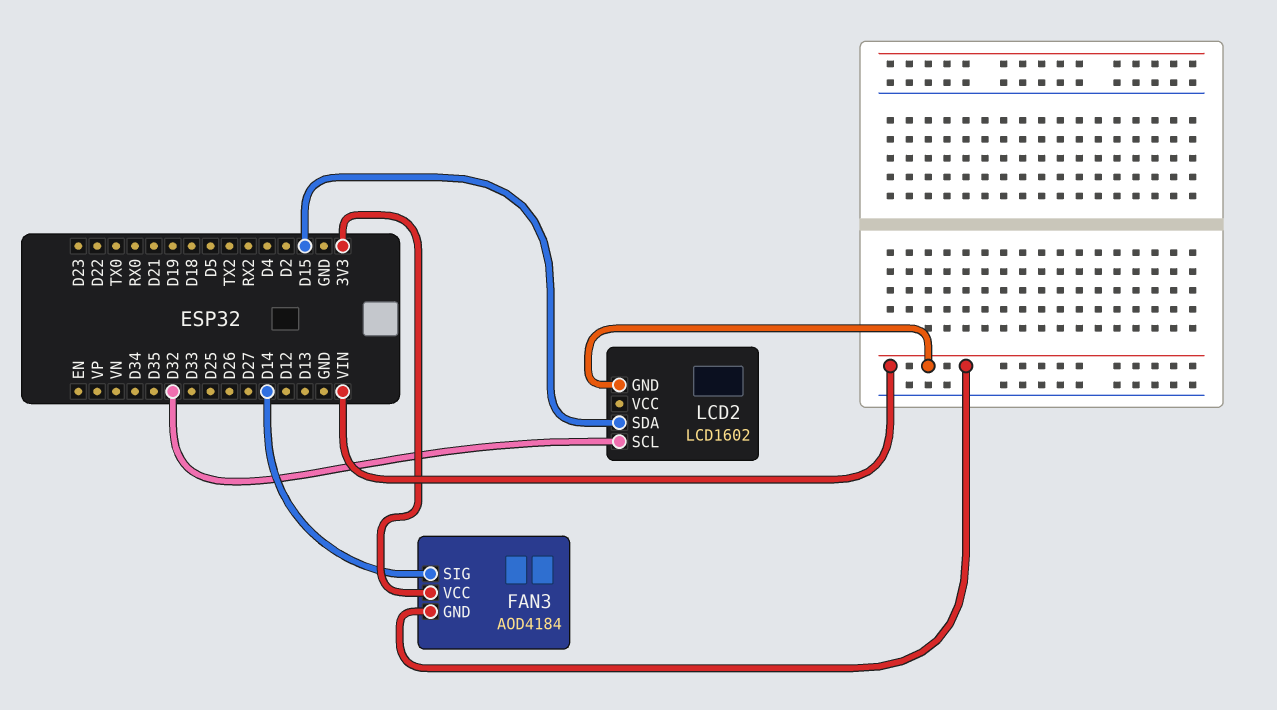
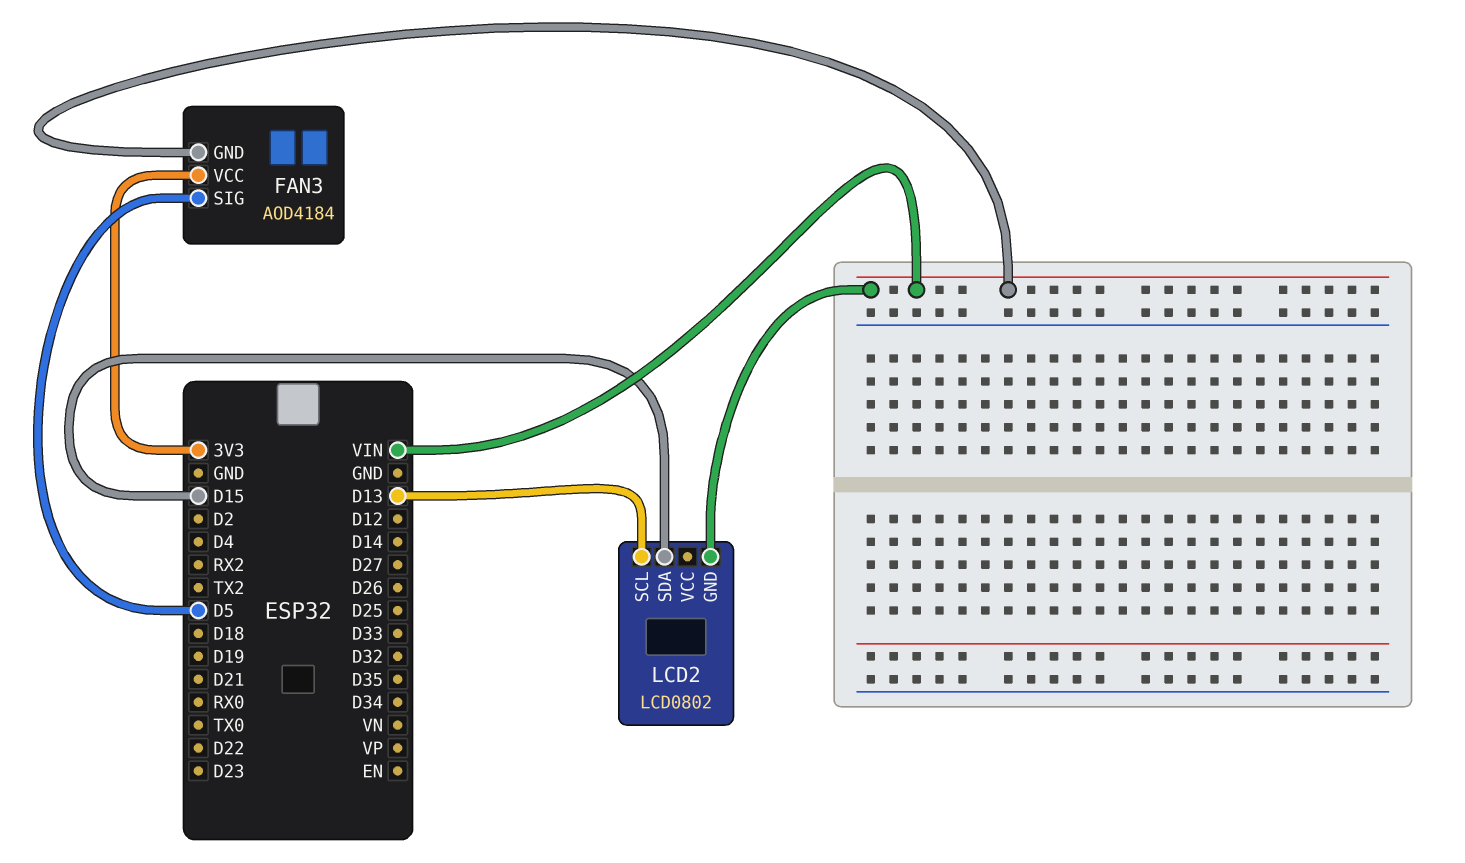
FAN3 pin SIG: D14 -> D5
LCD2: LCD1602 -> LCD0802
LCD2 pin SCL: D32 -> D13

